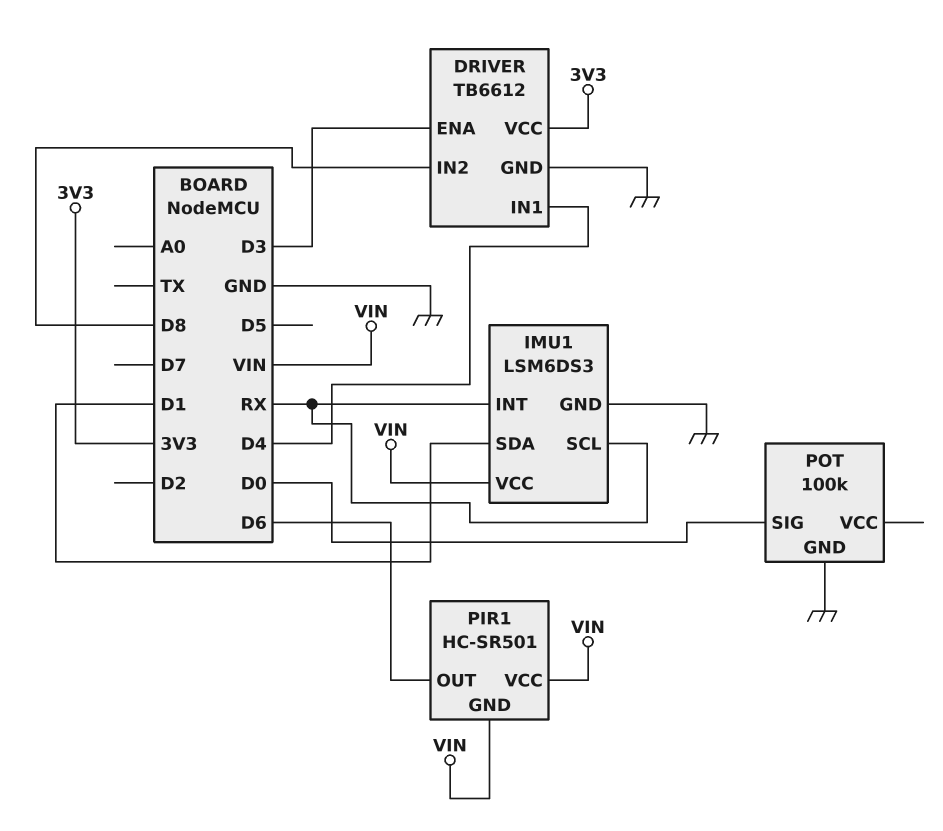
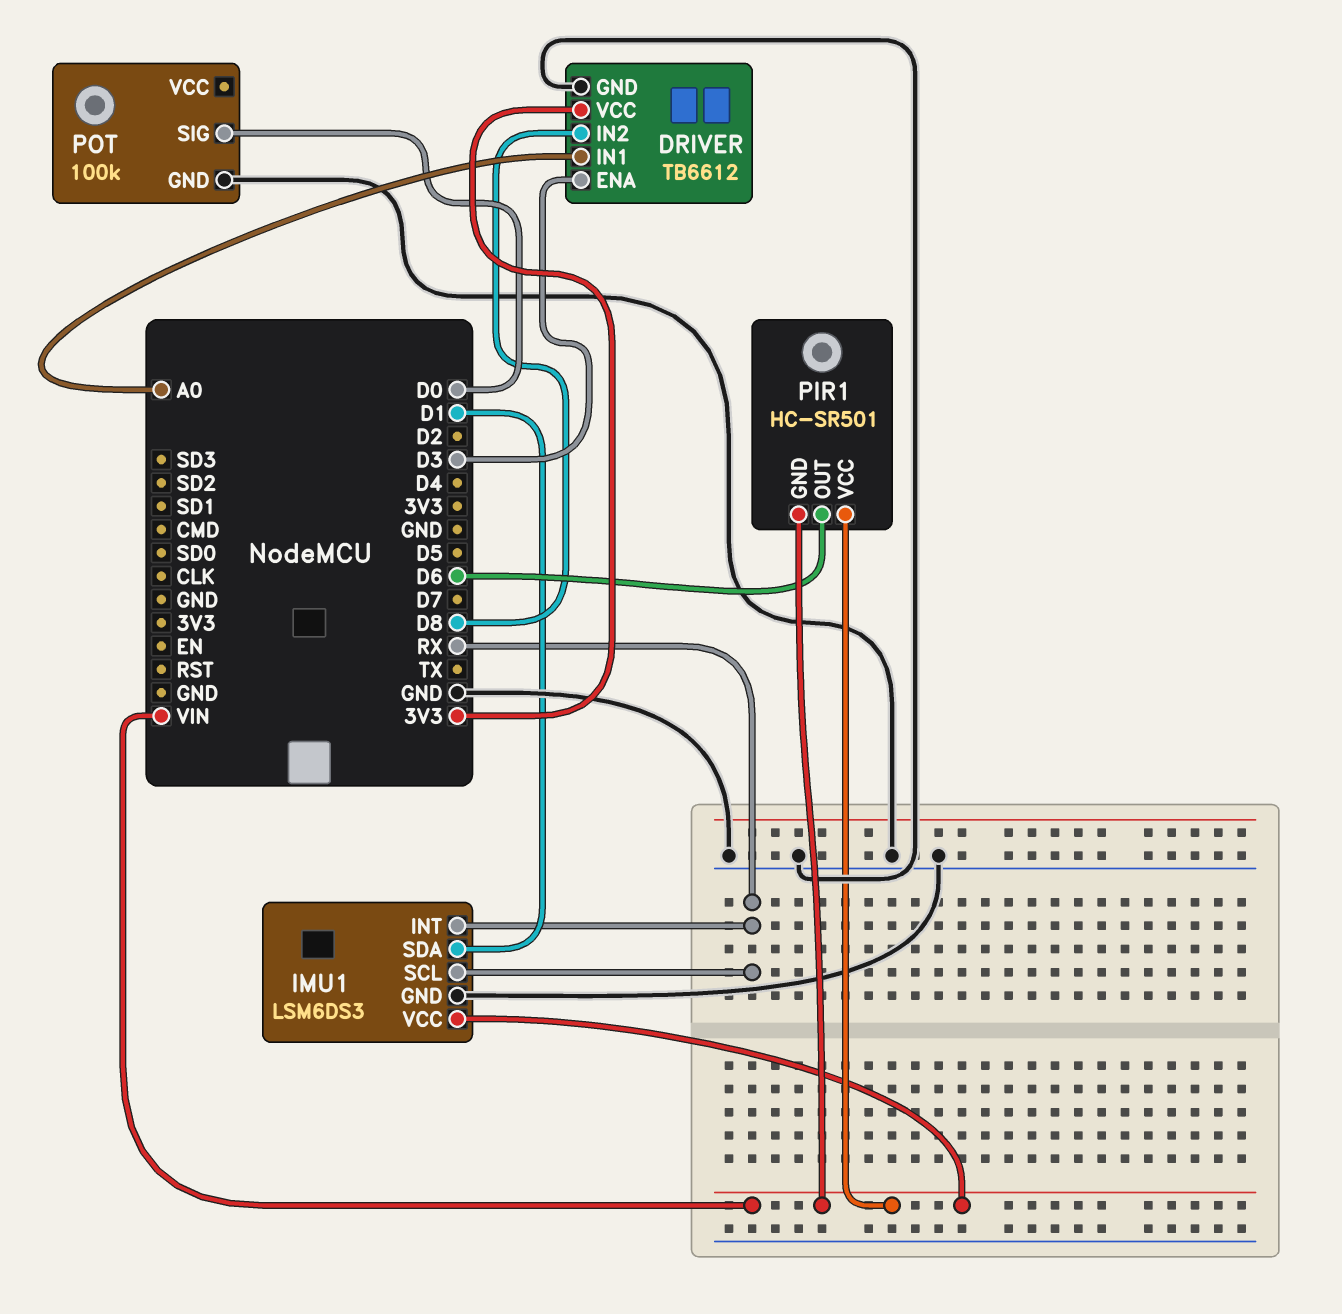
DRIVER pin IN1: D4 -> A0

